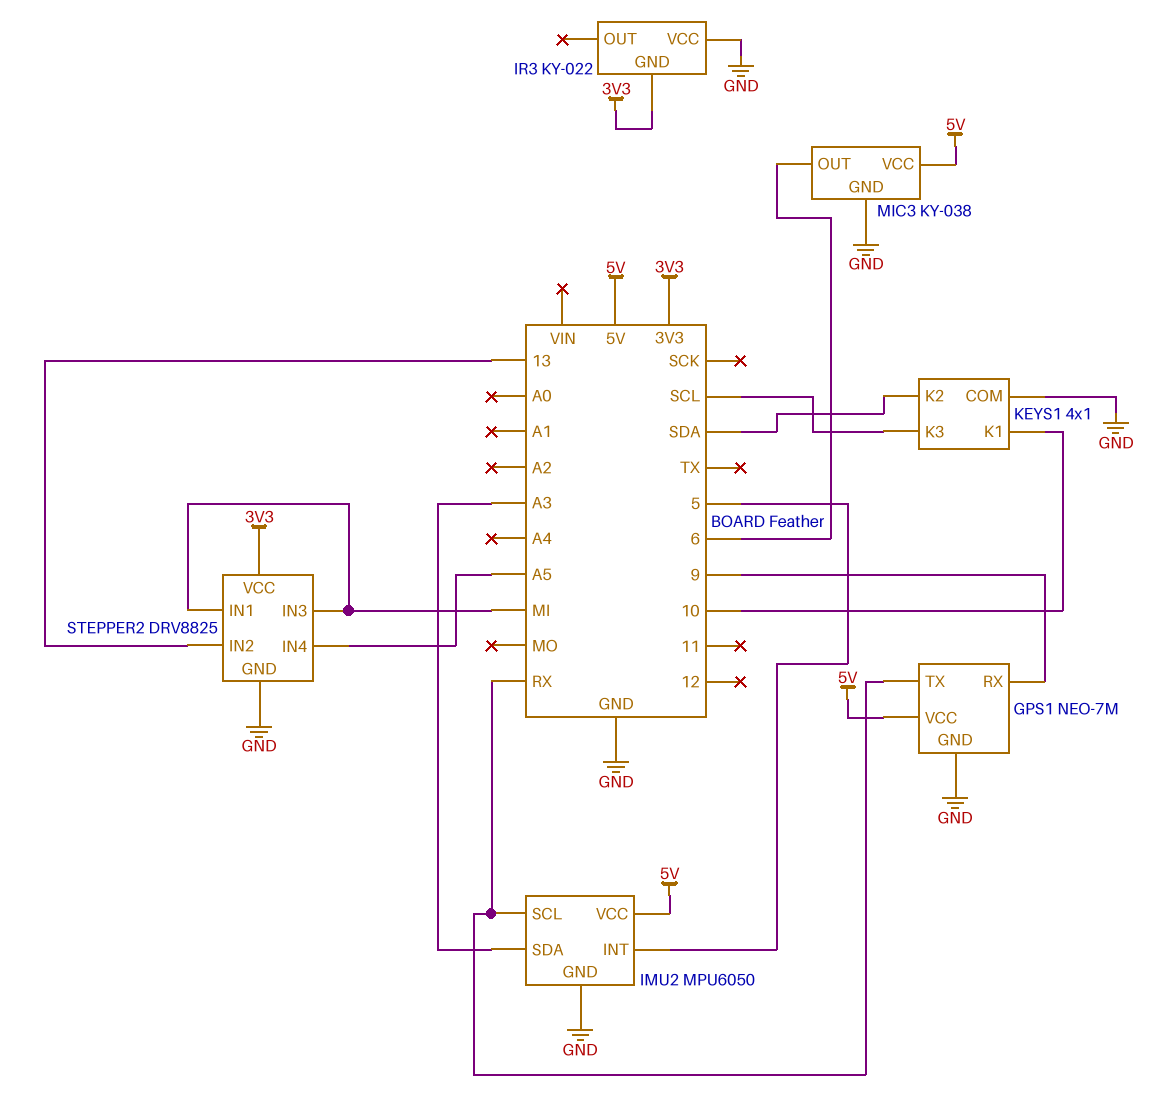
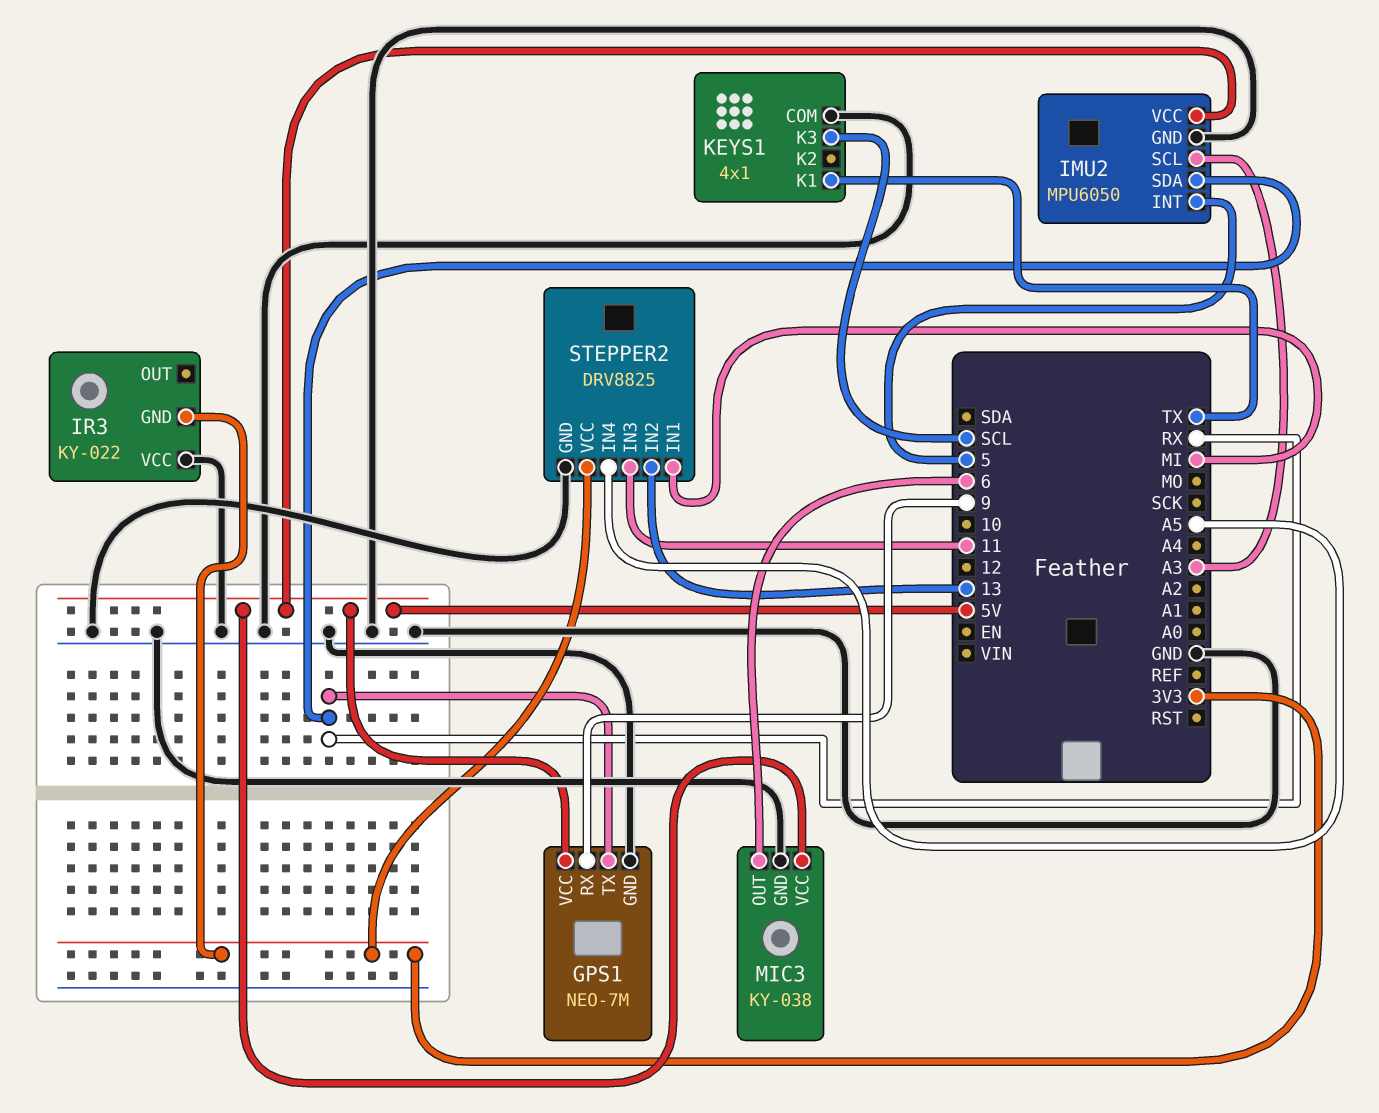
IMU2 pin SCL: RX -> A3
IMU2 pin SDA: A3 -> RX
KEYS1 pin K1: 10 -> TX
KEYS1 pin K2: SDA -> none
STEPPER2 pin IN3: MI -> 11

